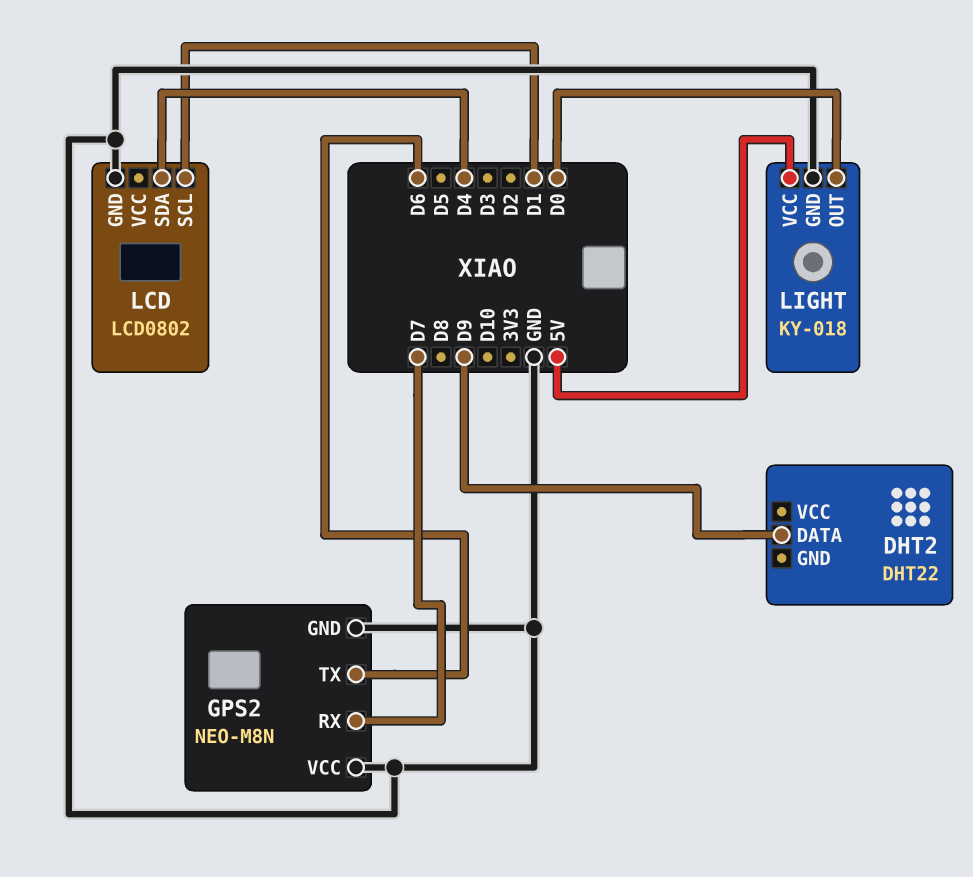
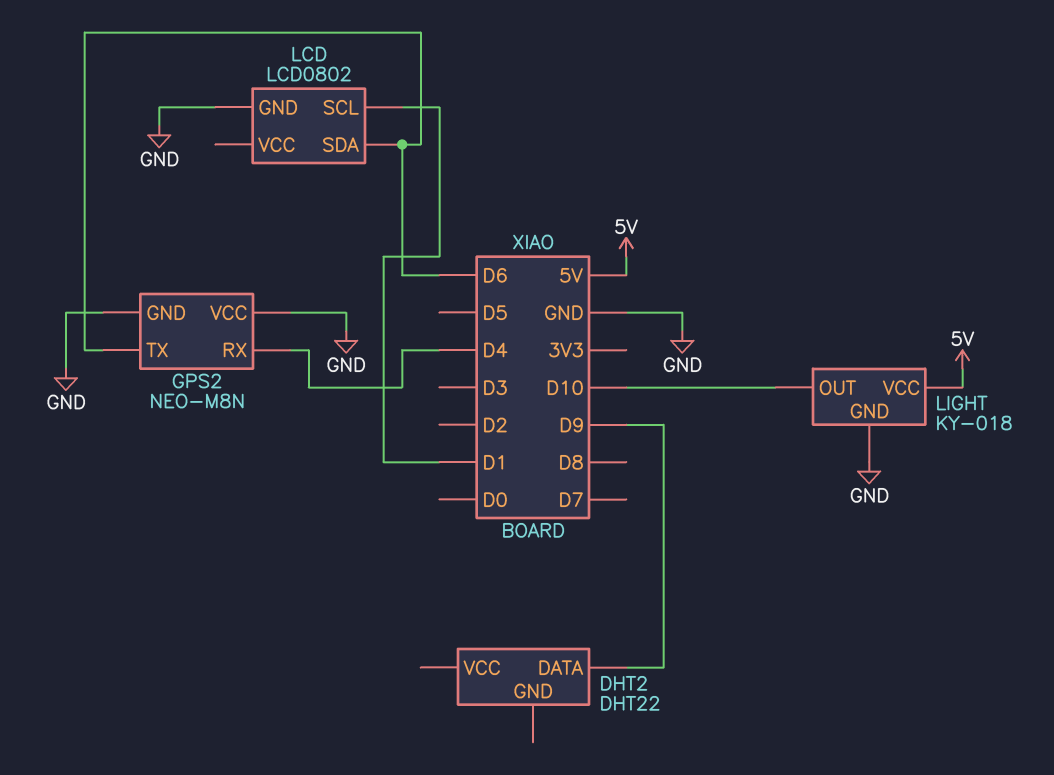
GPS2 pin RX: D7 -> D4
LCD pin SDA: D4 -> D6
LIGHT pin OUT: D0 -> D10

